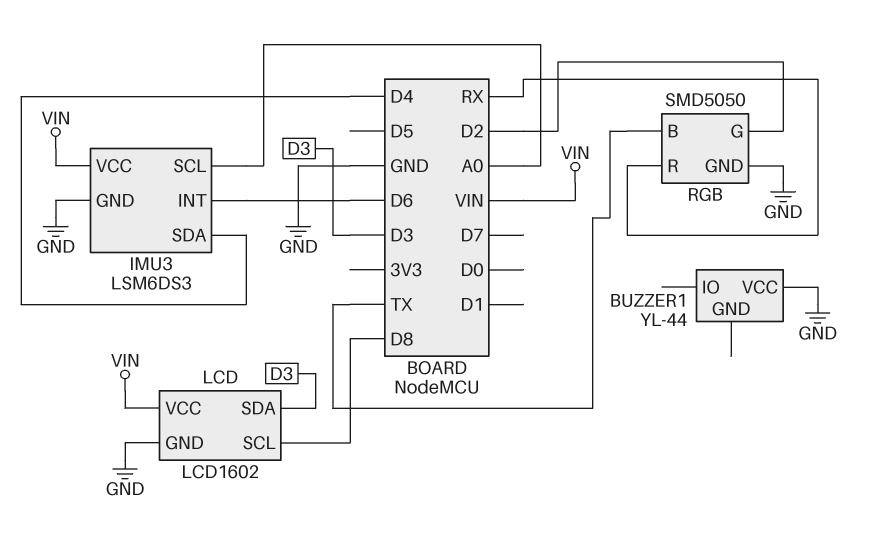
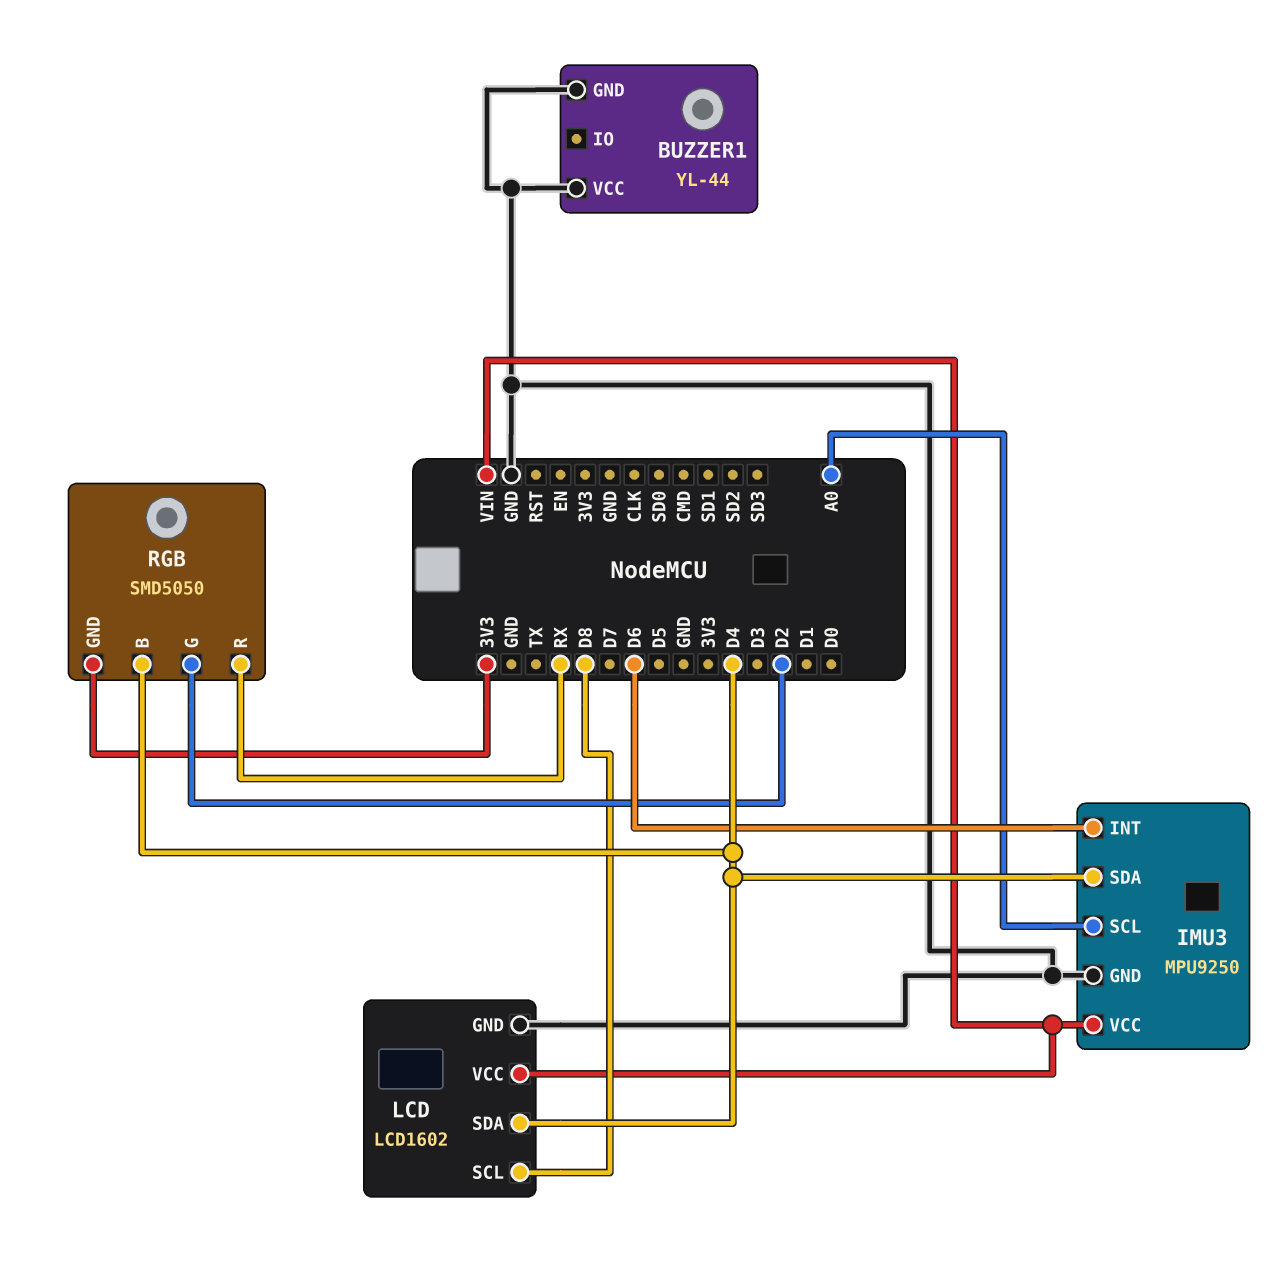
BUZZER1 pin GND: none -> GND
IMU3: LSM6DS3 -> MPU9250
LCD pin SDA: D3 -> D4
RGB pin B: TX -> D4
RGB pin GND: GND -> 3V3

